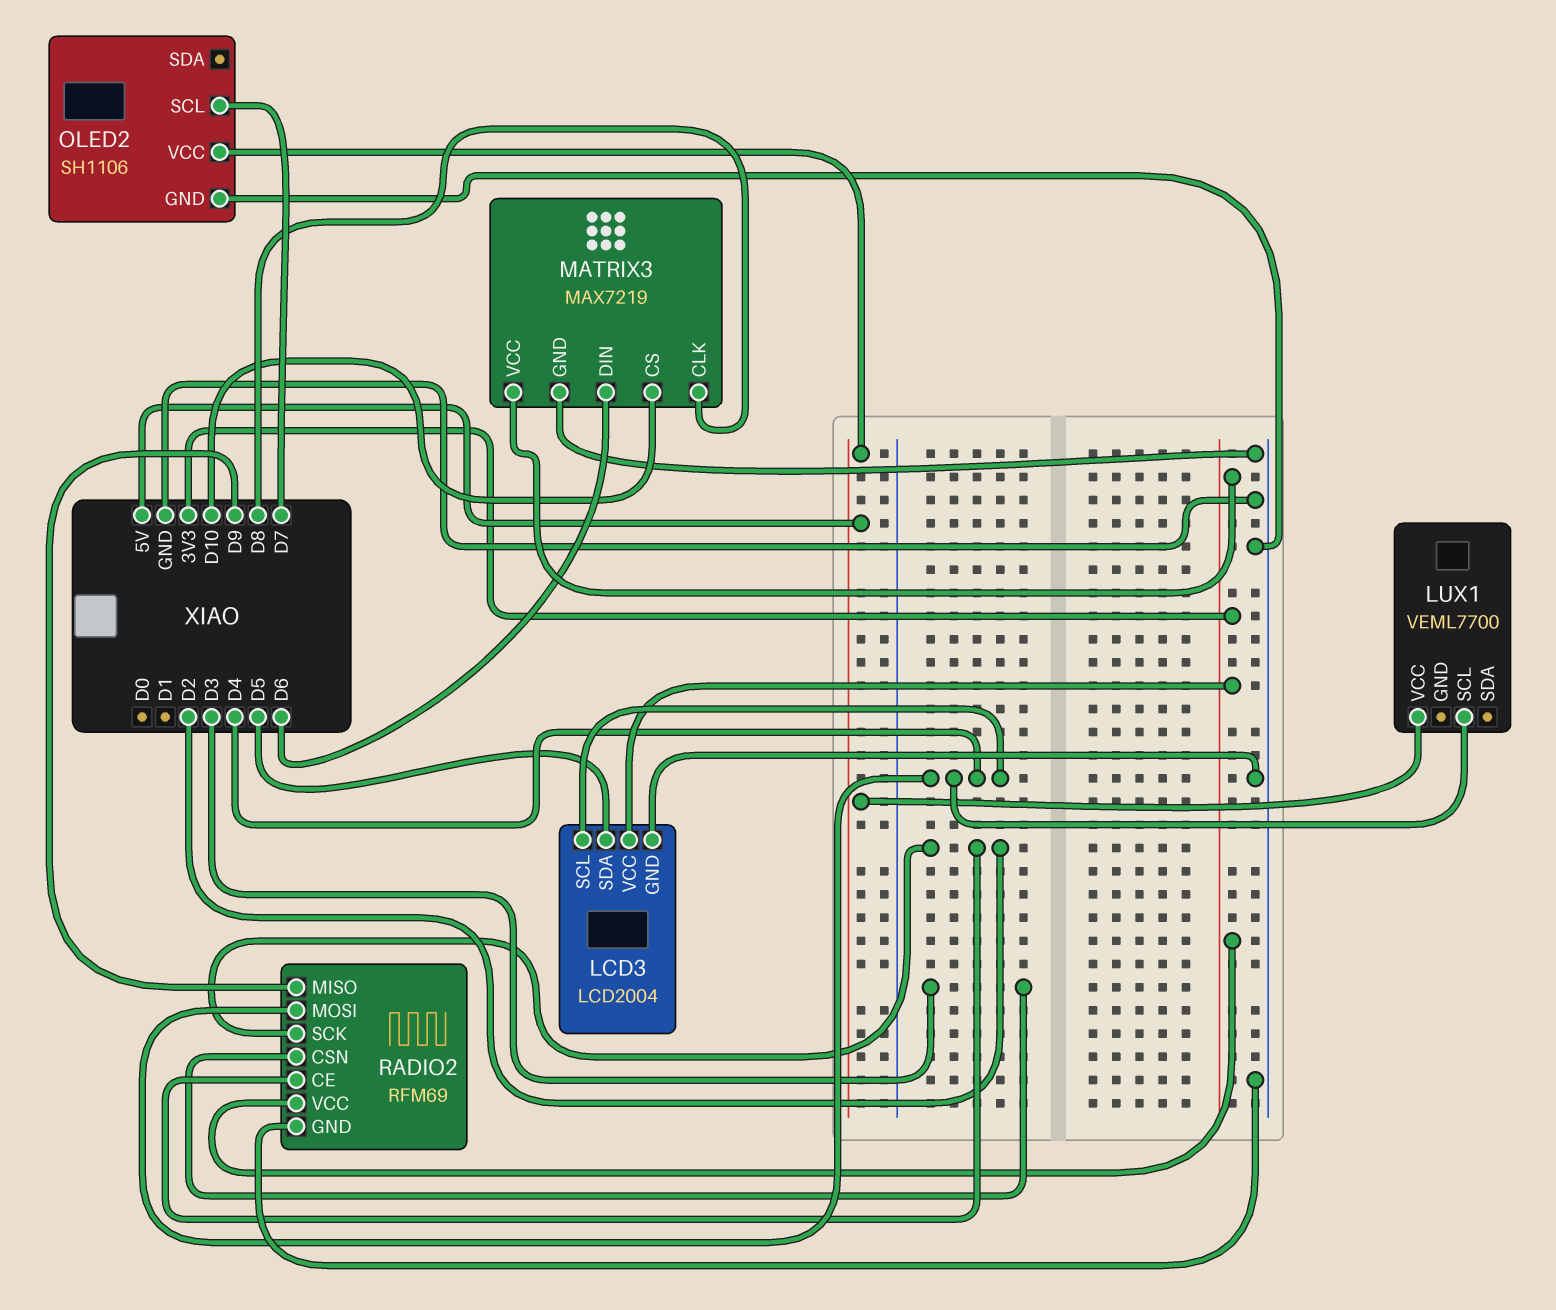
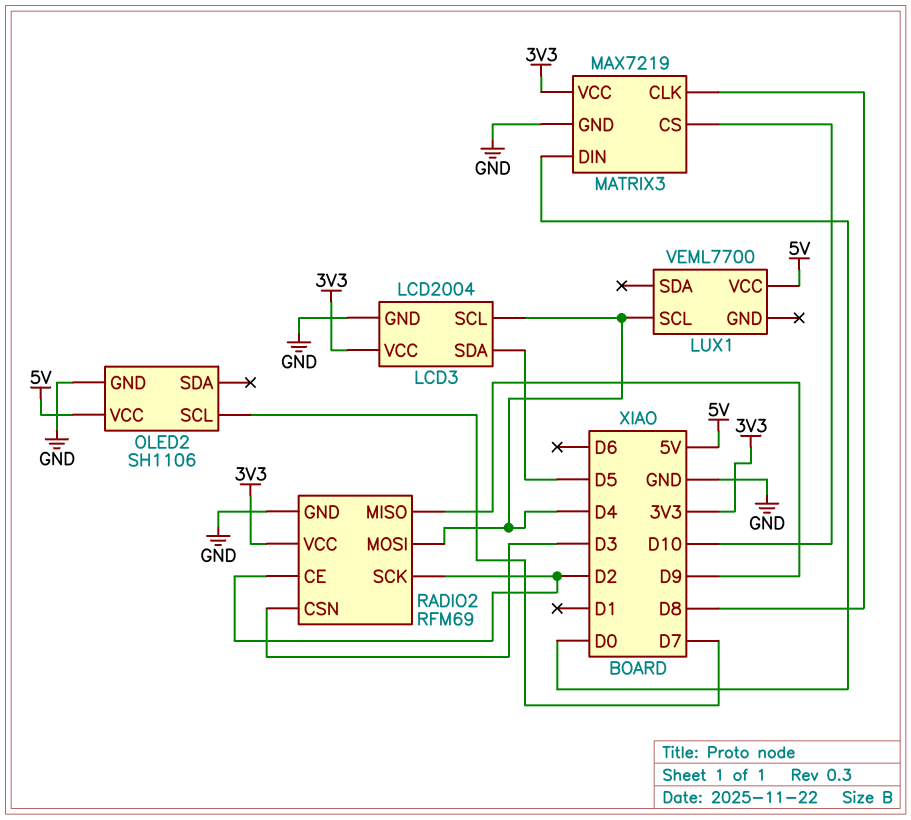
MATRIX3 pin DIN: D6 -> D0

